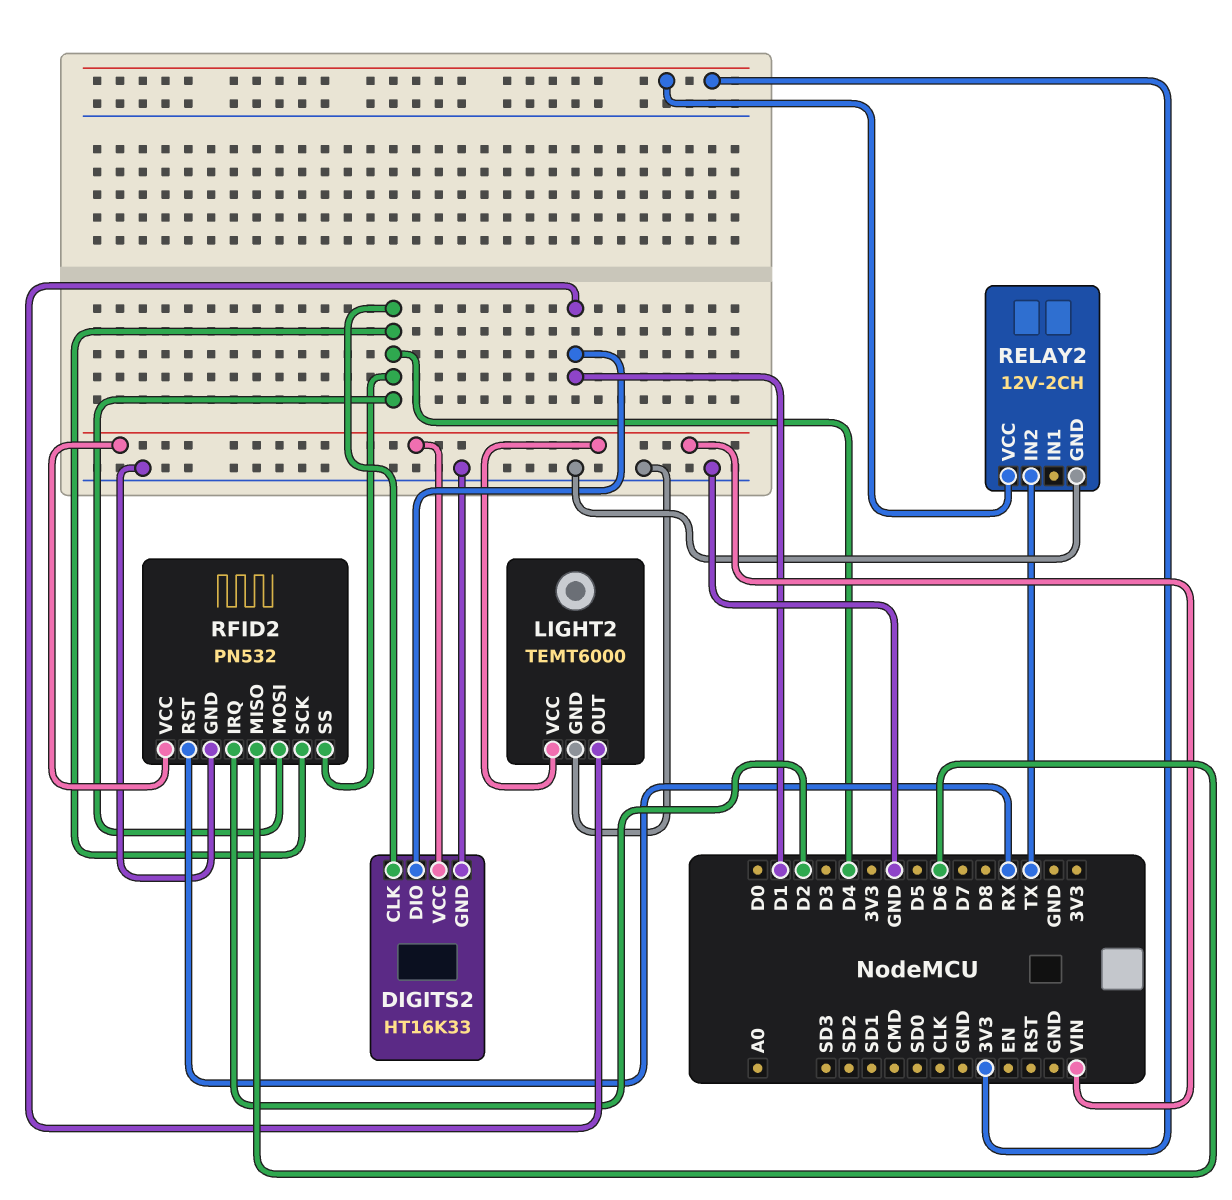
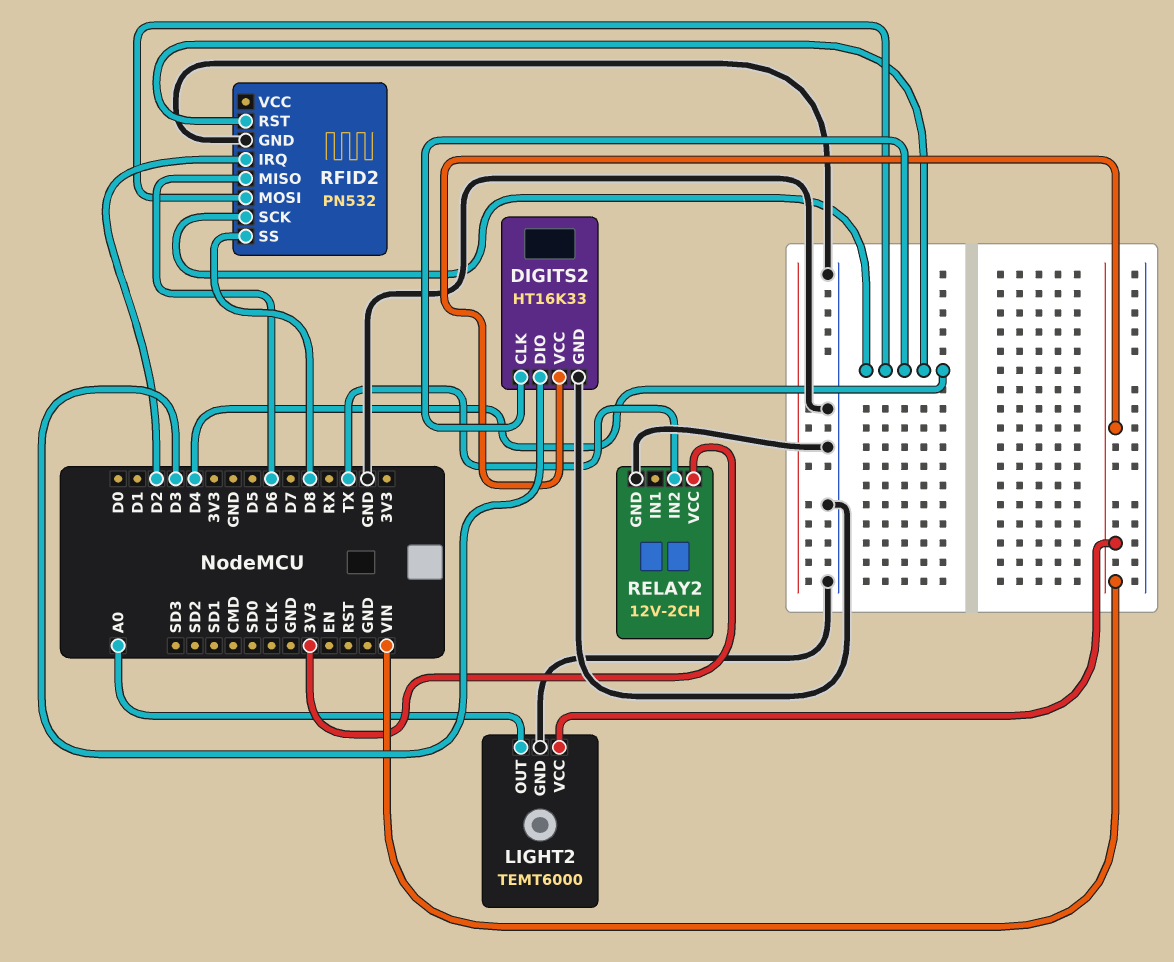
DIGITS2 pin DIO: D1 -> D3
LIGHT2 pin OUT: D1 -> A0
RFID2 pin RST: RX -> D4
RFID2 pin SS: D4 -> D8
RFID2 pin VCC: VIN -> none

